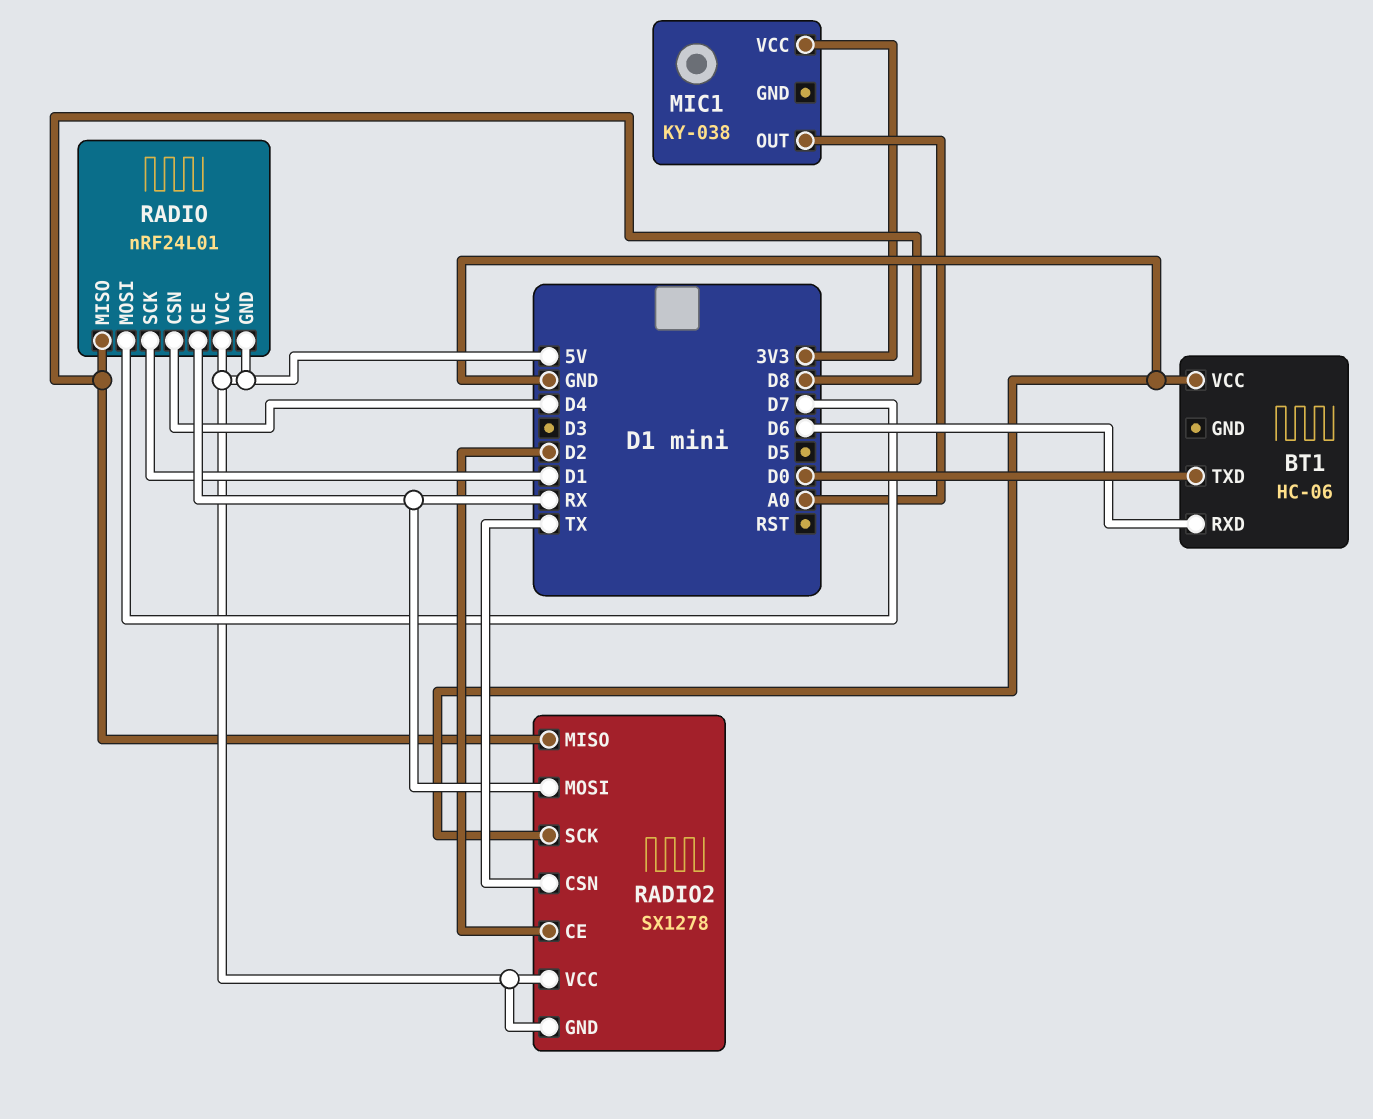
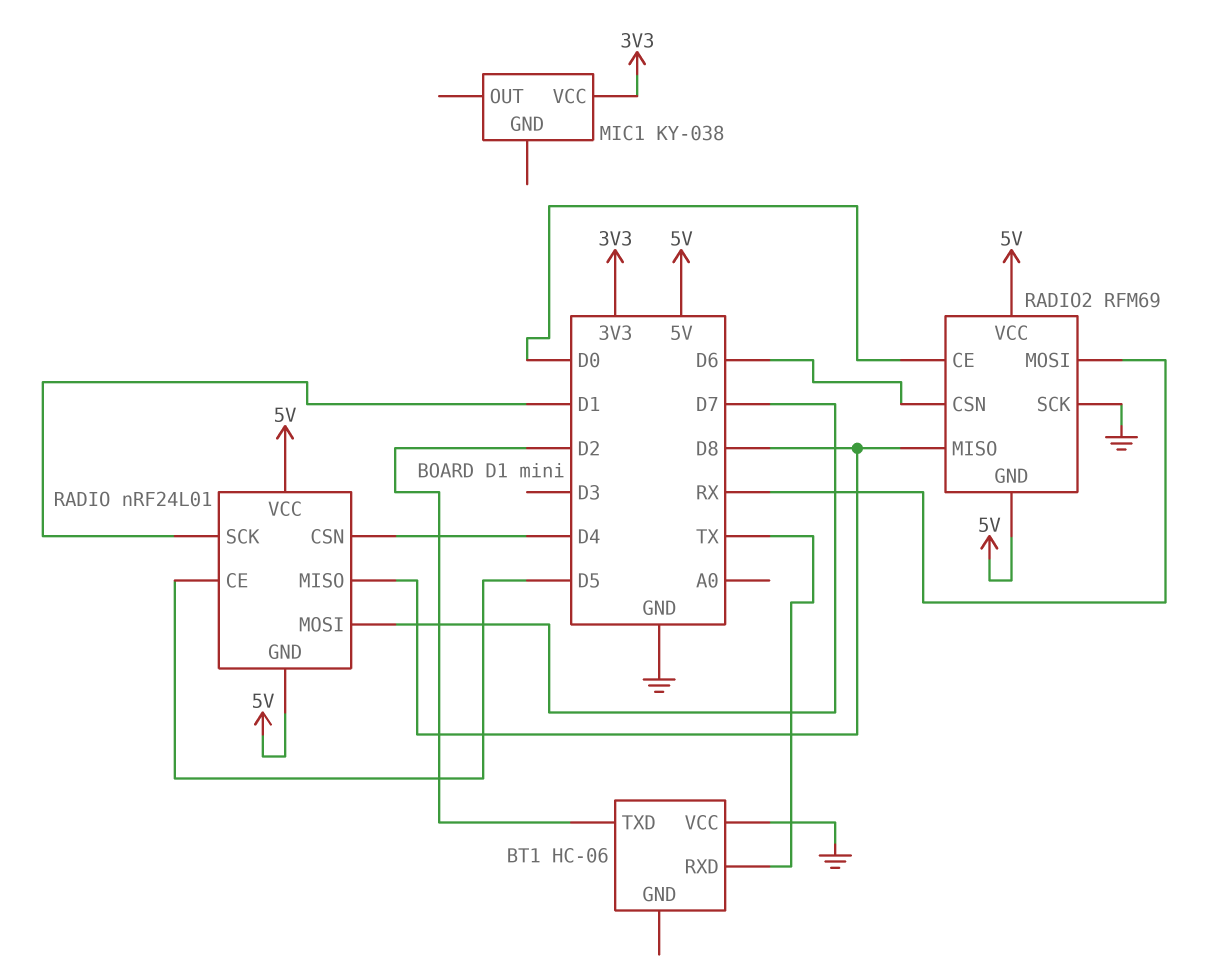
BT1 pin RXD: D6 -> TX
BT1 pin TXD: D0 -> D2
MIC1 pin OUT: A0 -> none
RADIO pin CE: RX -> D5
RADIO2: SX1278 -> RFM69
RADIO2 pin CE: D2 -> D0
RADIO2 pin CSN: TX -> D6

